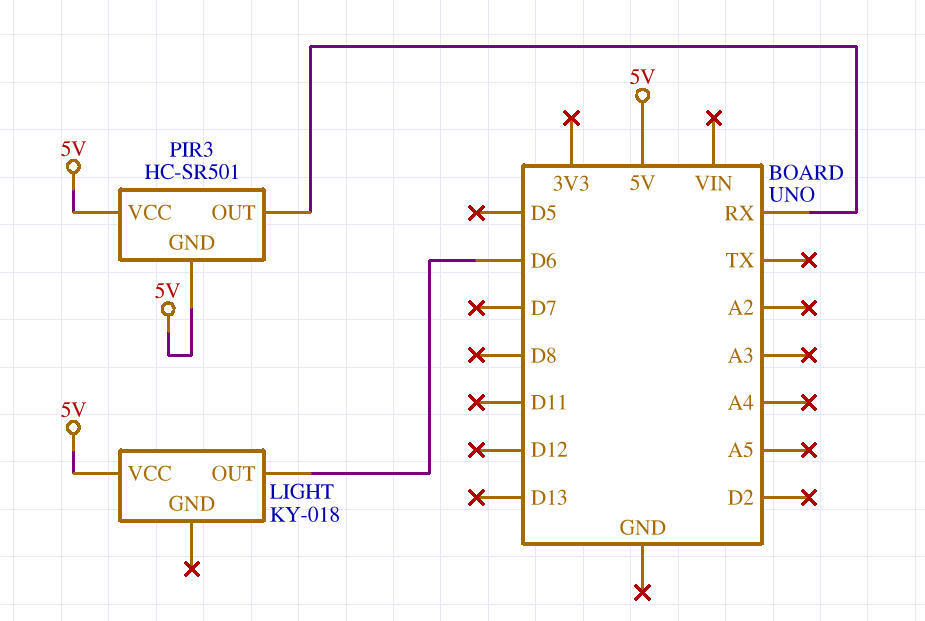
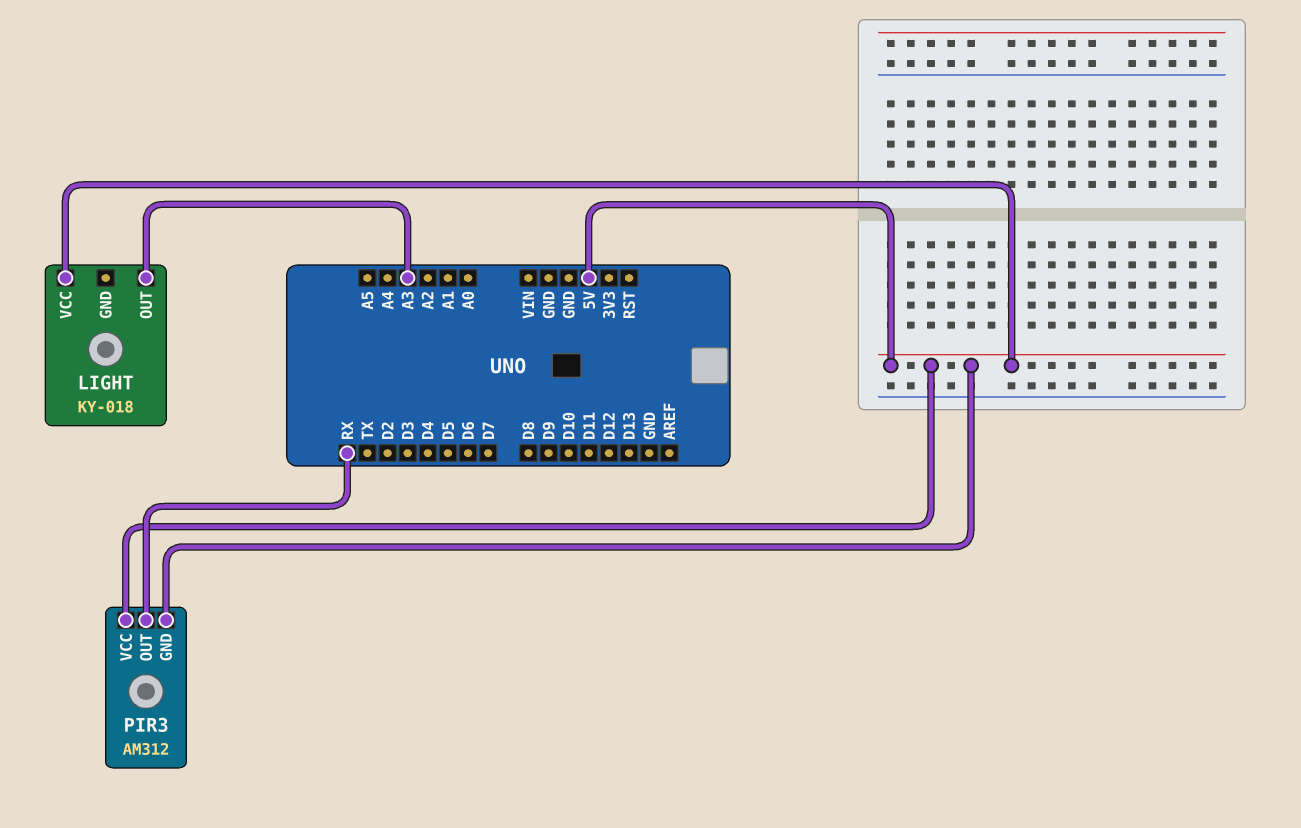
LIGHT pin OUT: D6 -> A3
PIR3: HC-SR501 -> AM312

